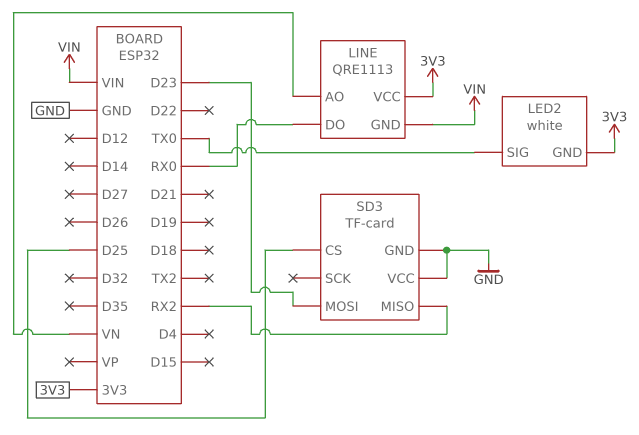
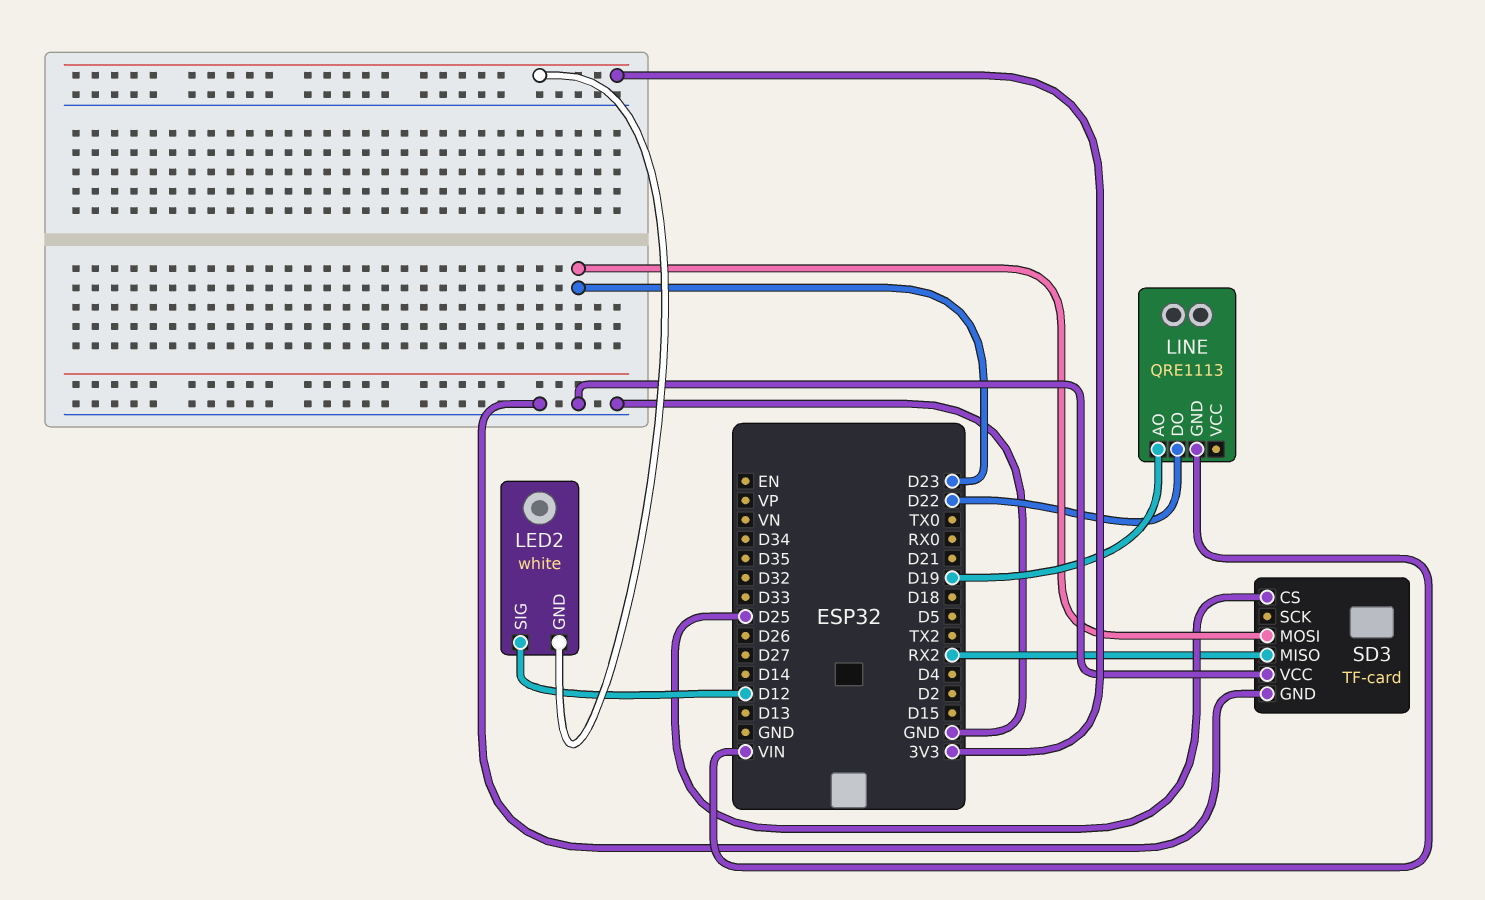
LED2 pin SIG: TX0 -> D12
LINE pin AO: VN -> D19
LINE pin DO: RX0 -> D22
LINE pin VCC: 3V3 -> none

